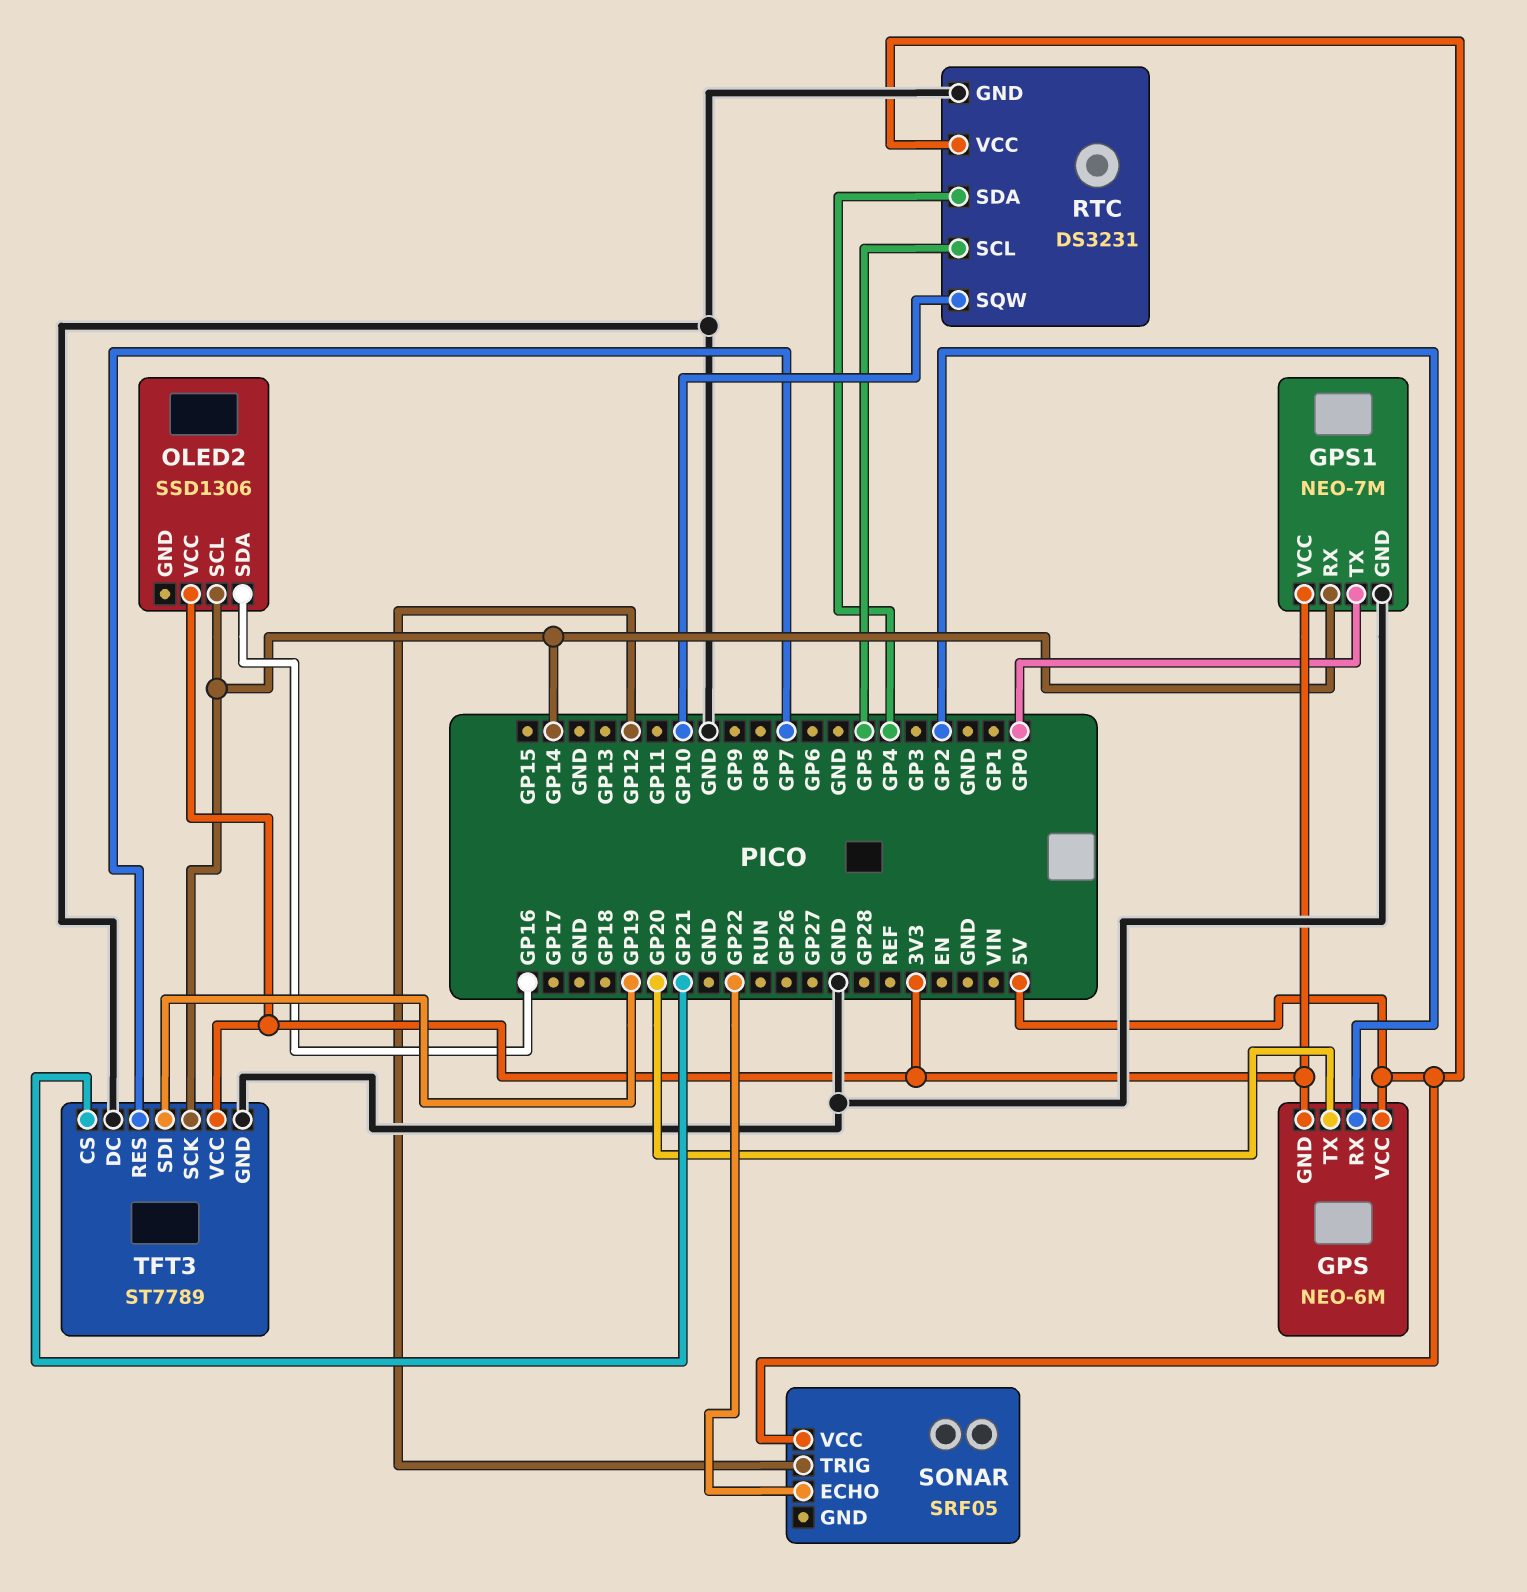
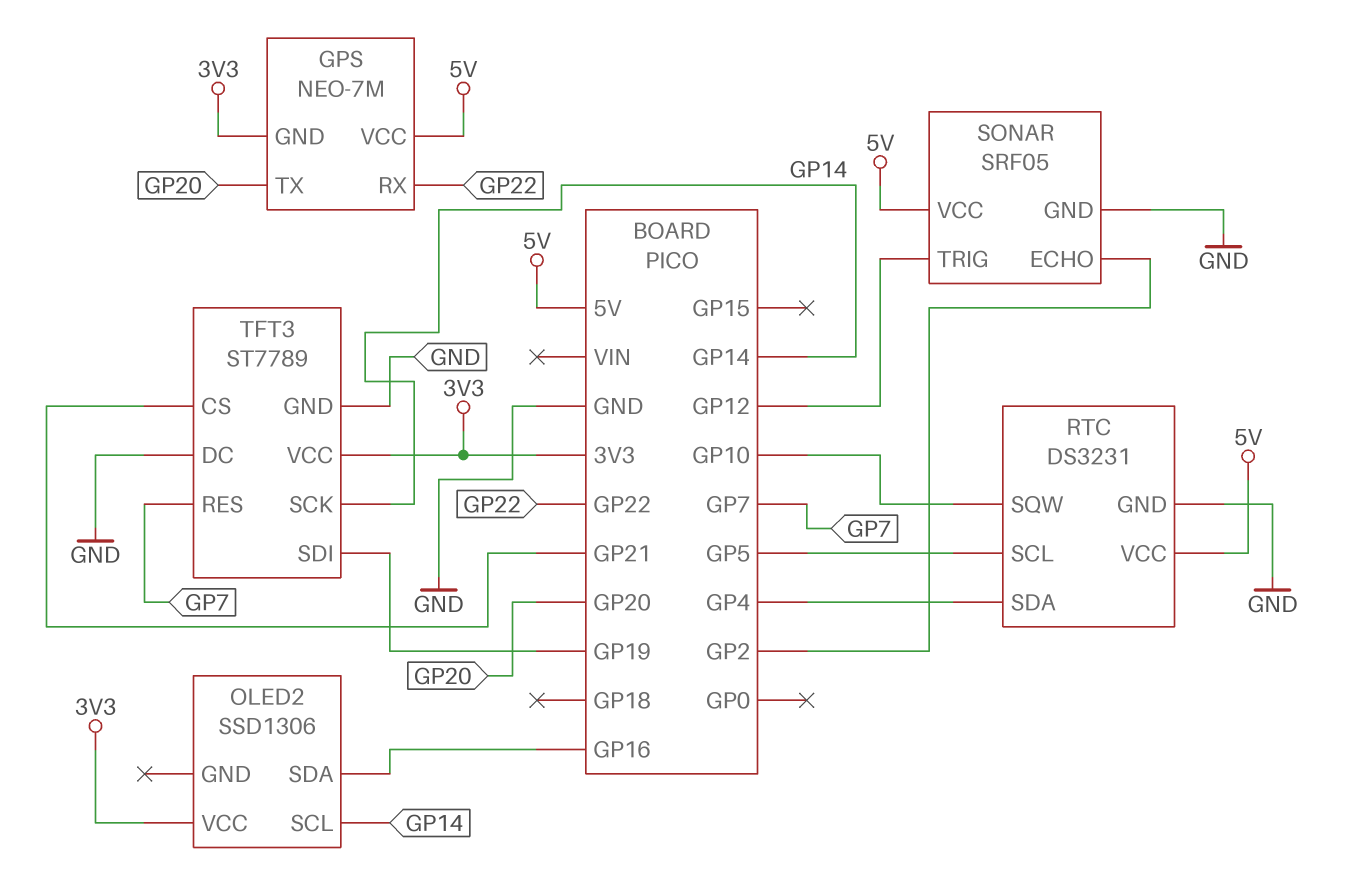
GPS: NEO-6M -> NEO-7M
GPS pin RX: GP2 -> GP22
GPS1: NEO-7M -> none
GPS1 pin GND: GND -> none
GPS1 pin RX: GP14 -> none
GPS1 pin TX: GP0 -> none
GPS1 pin VCC: 3V3 -> none
SONAR pin ECHO: GP22 -> GP2
SONAR pin GND: none -> GND

